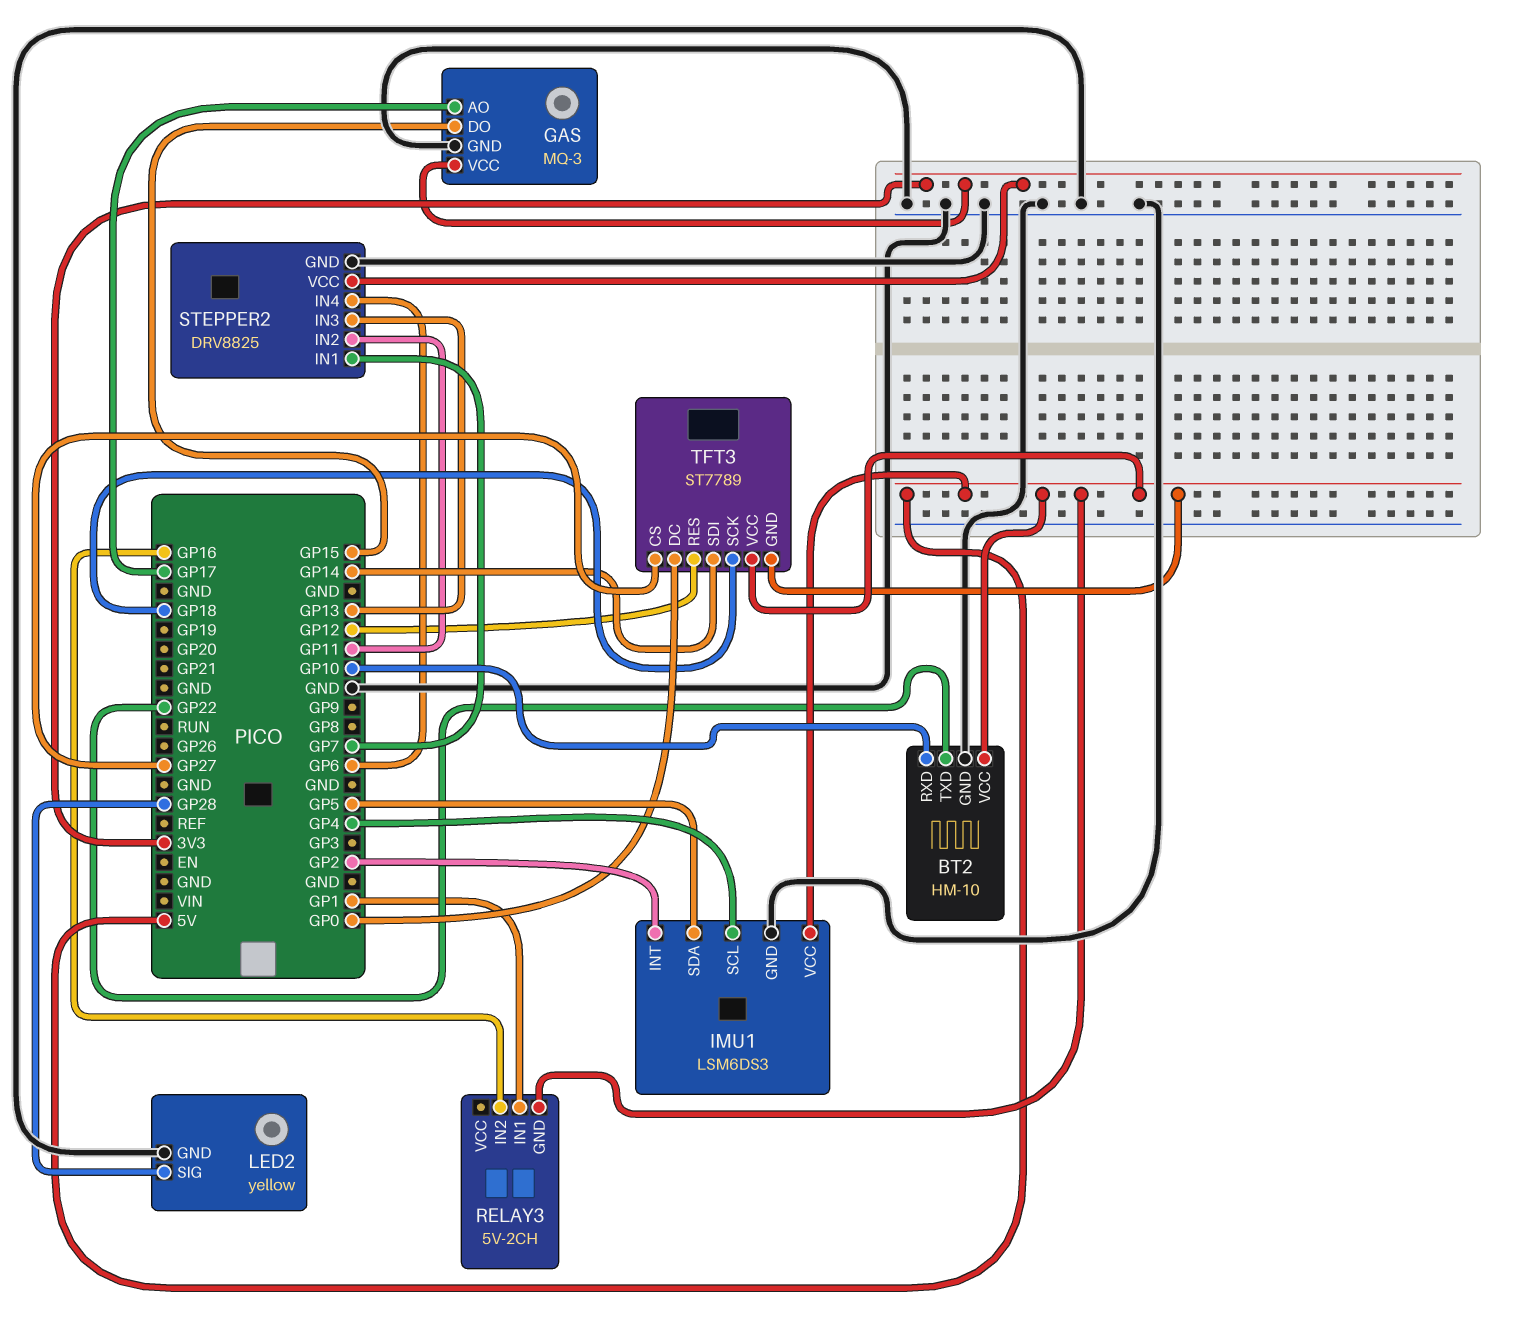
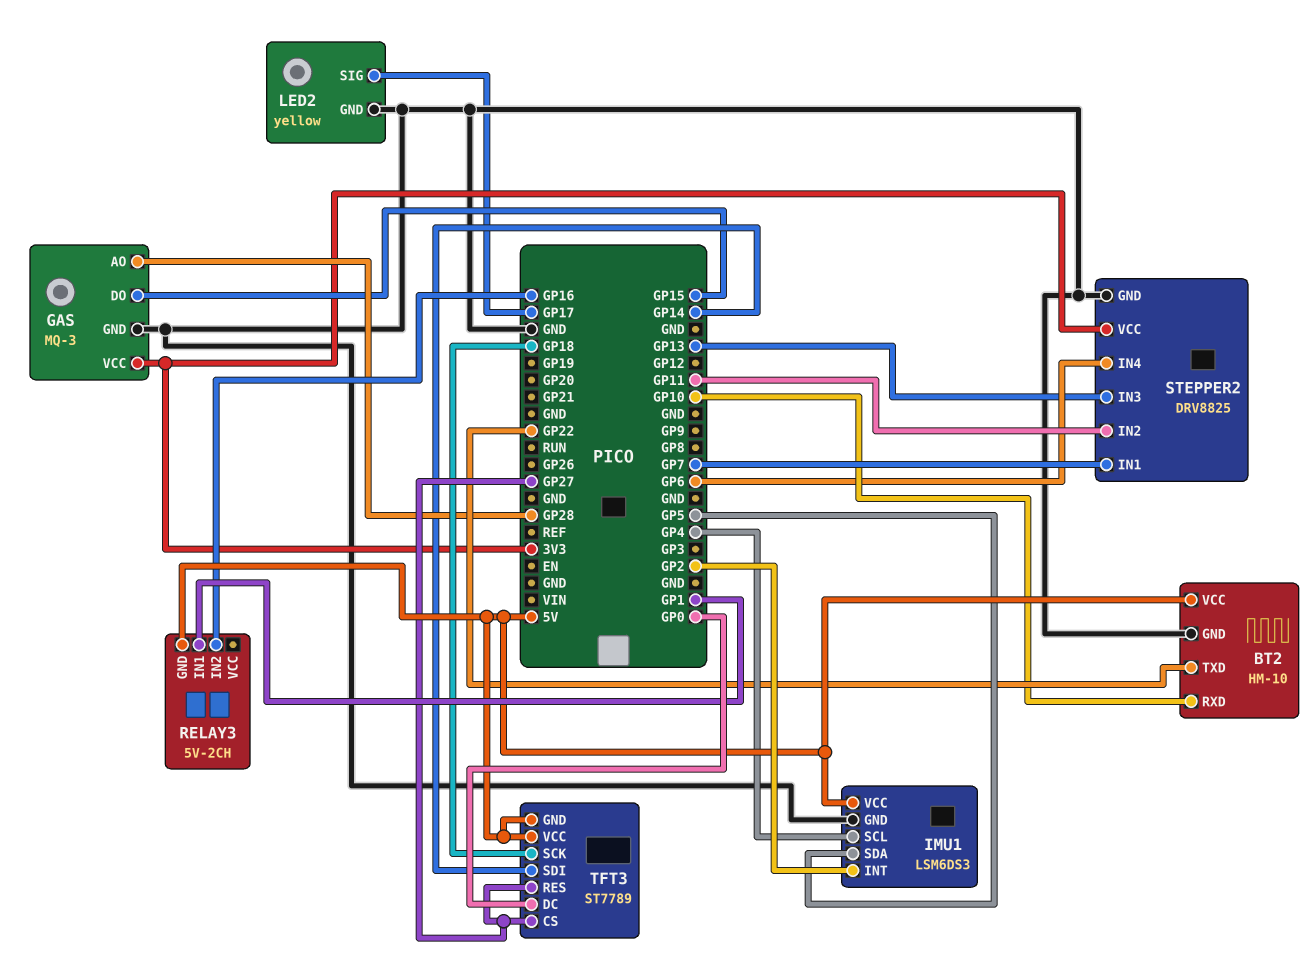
GAS pin AO: GP17 -> GP28
LED2 pin SIG: GP28 -> GP17
TFT3 pin RES: GP12 -> GP27

